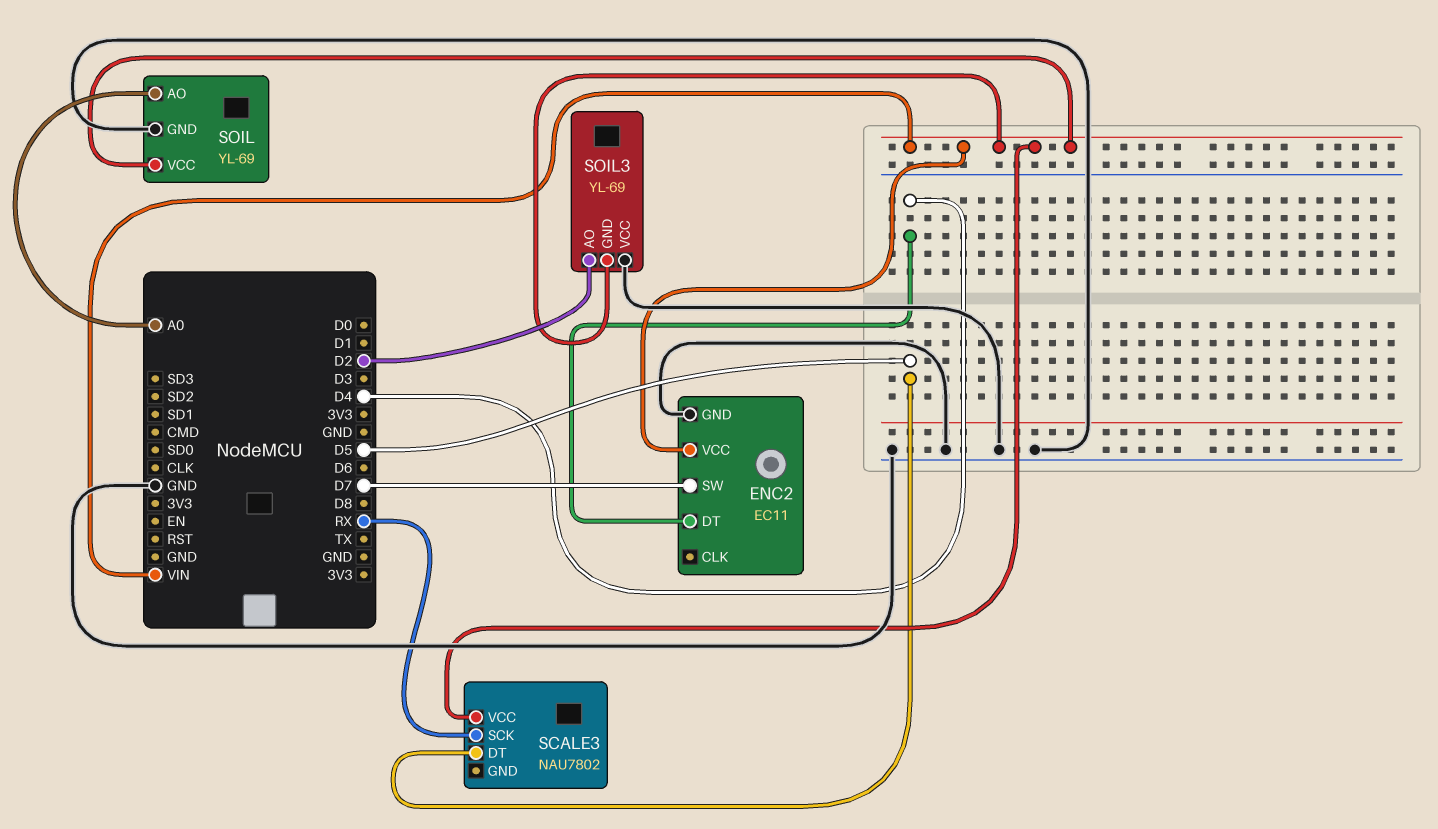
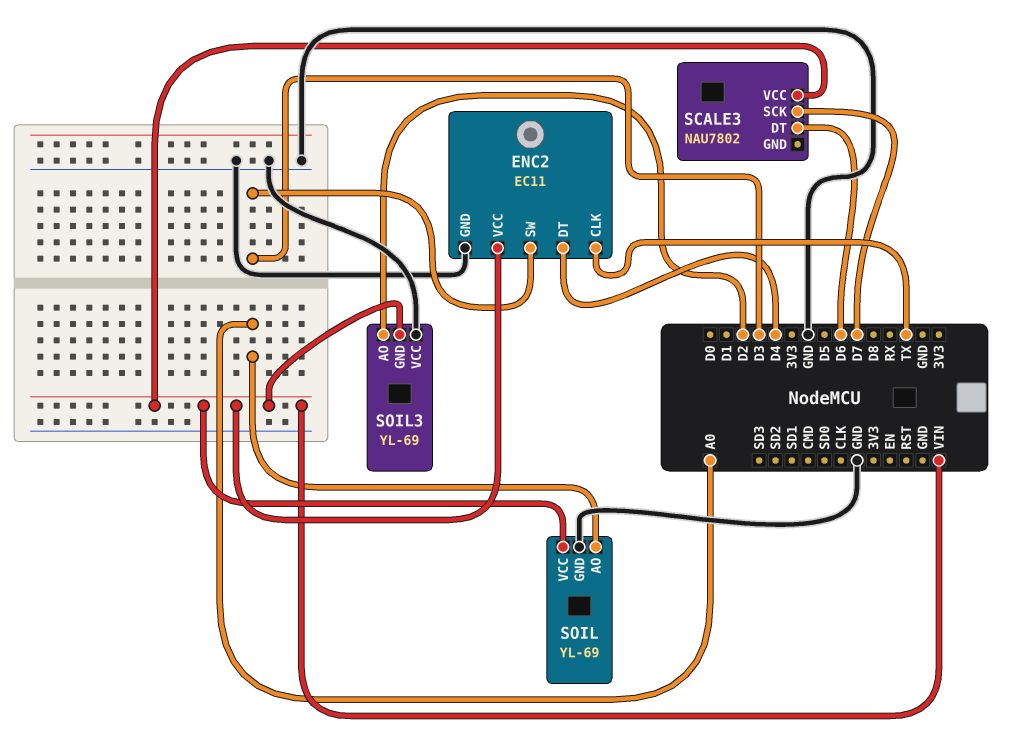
ENC2 pin CLK: none -> TX
ENC2 pin SW: D7 -> D3
SCALE3 pin DT: D5 -> D6
SCALE3 pin SCK: RX -> D7

